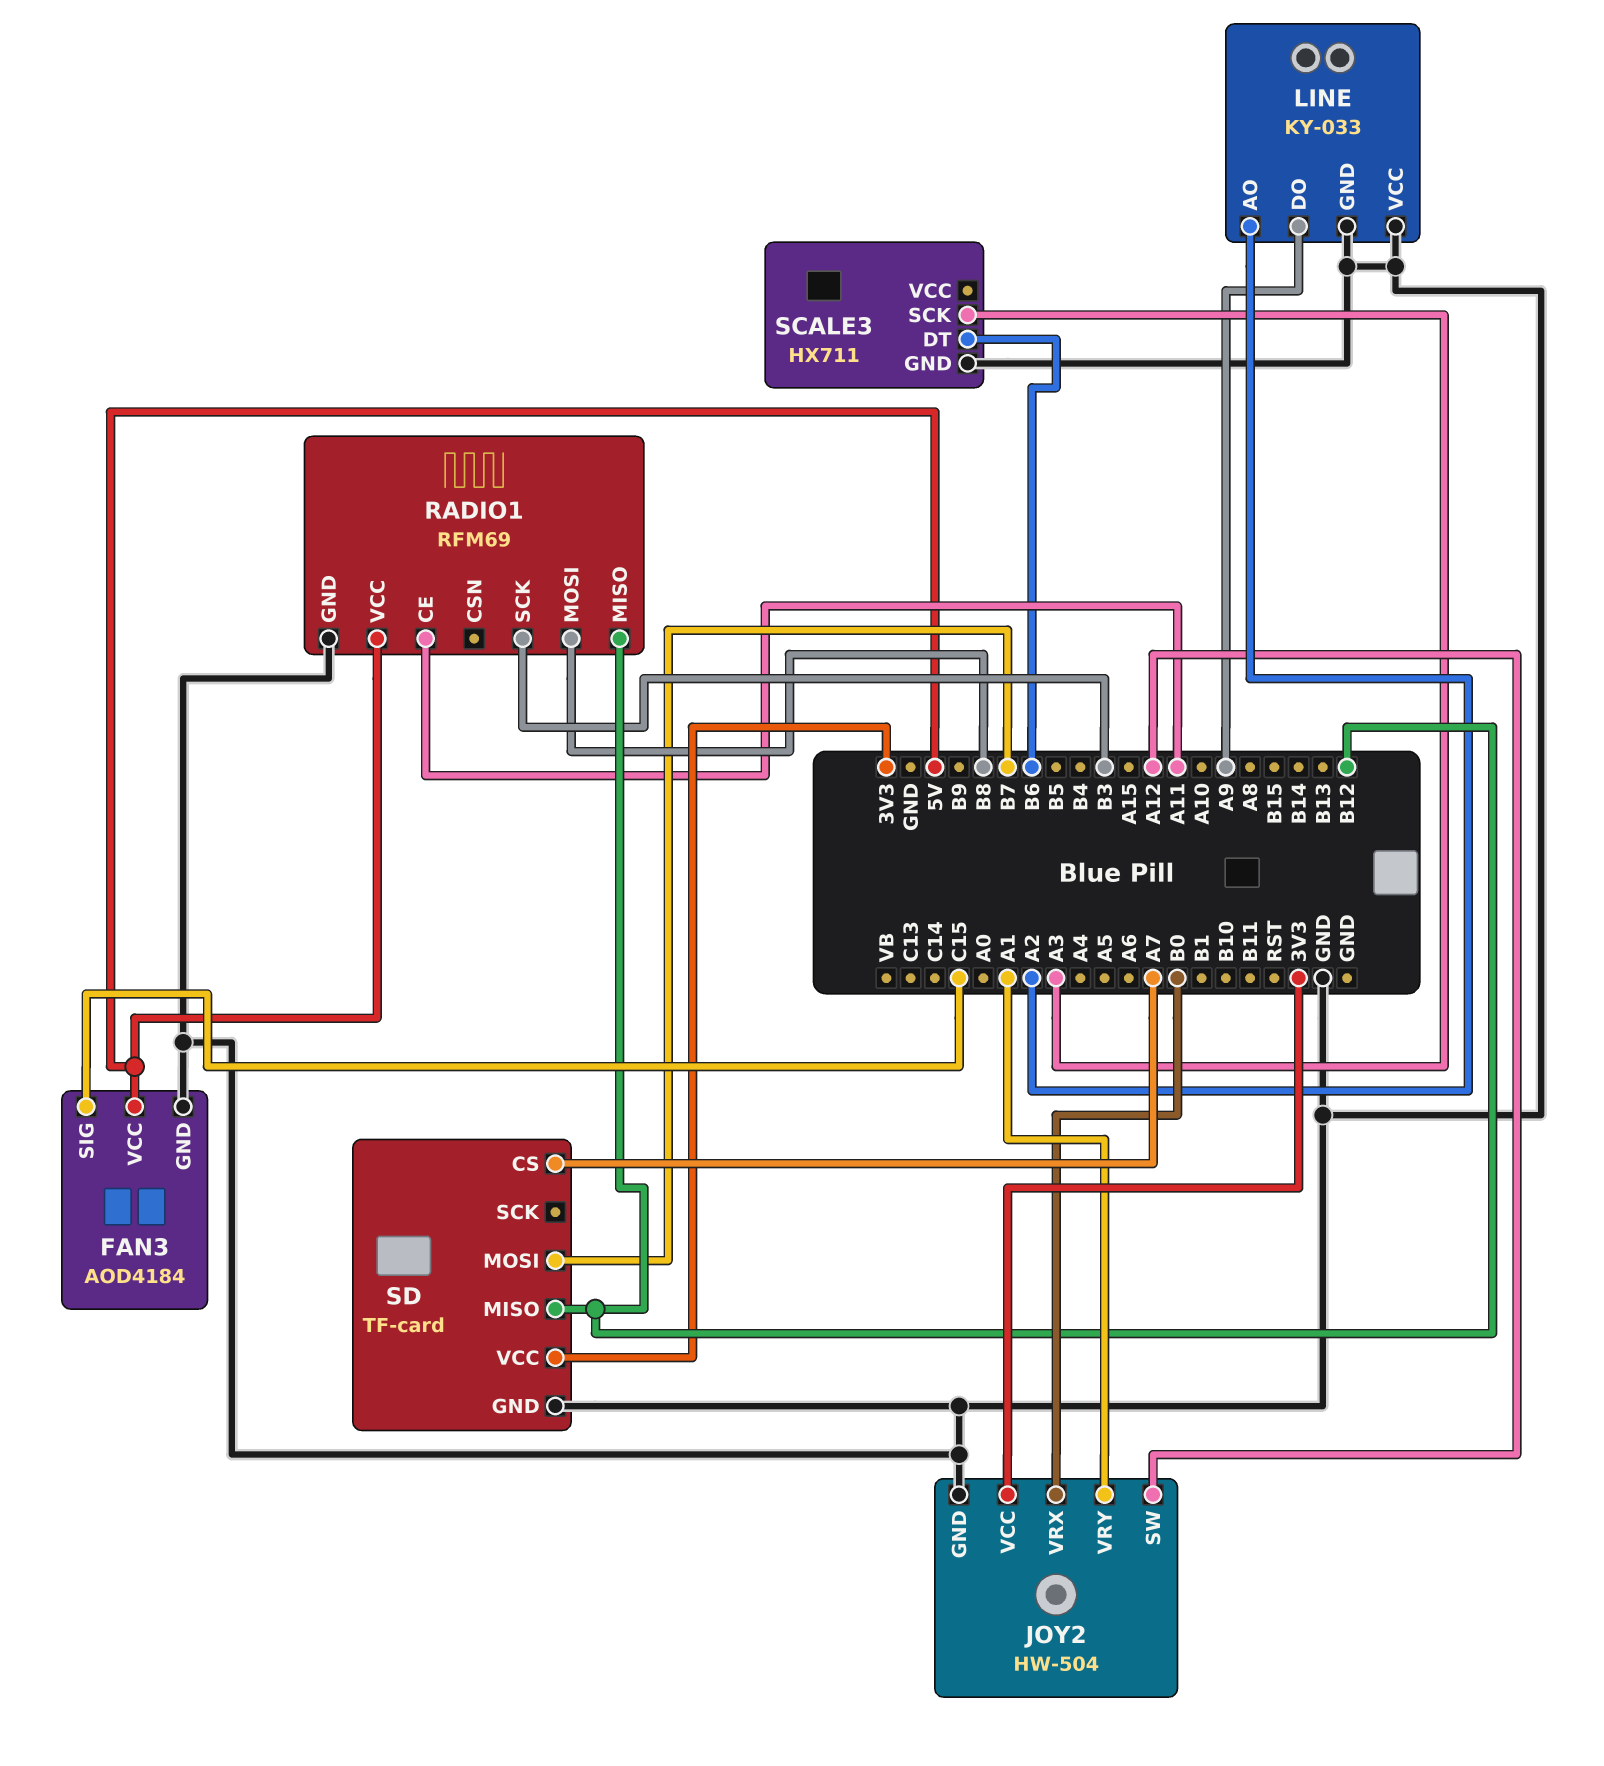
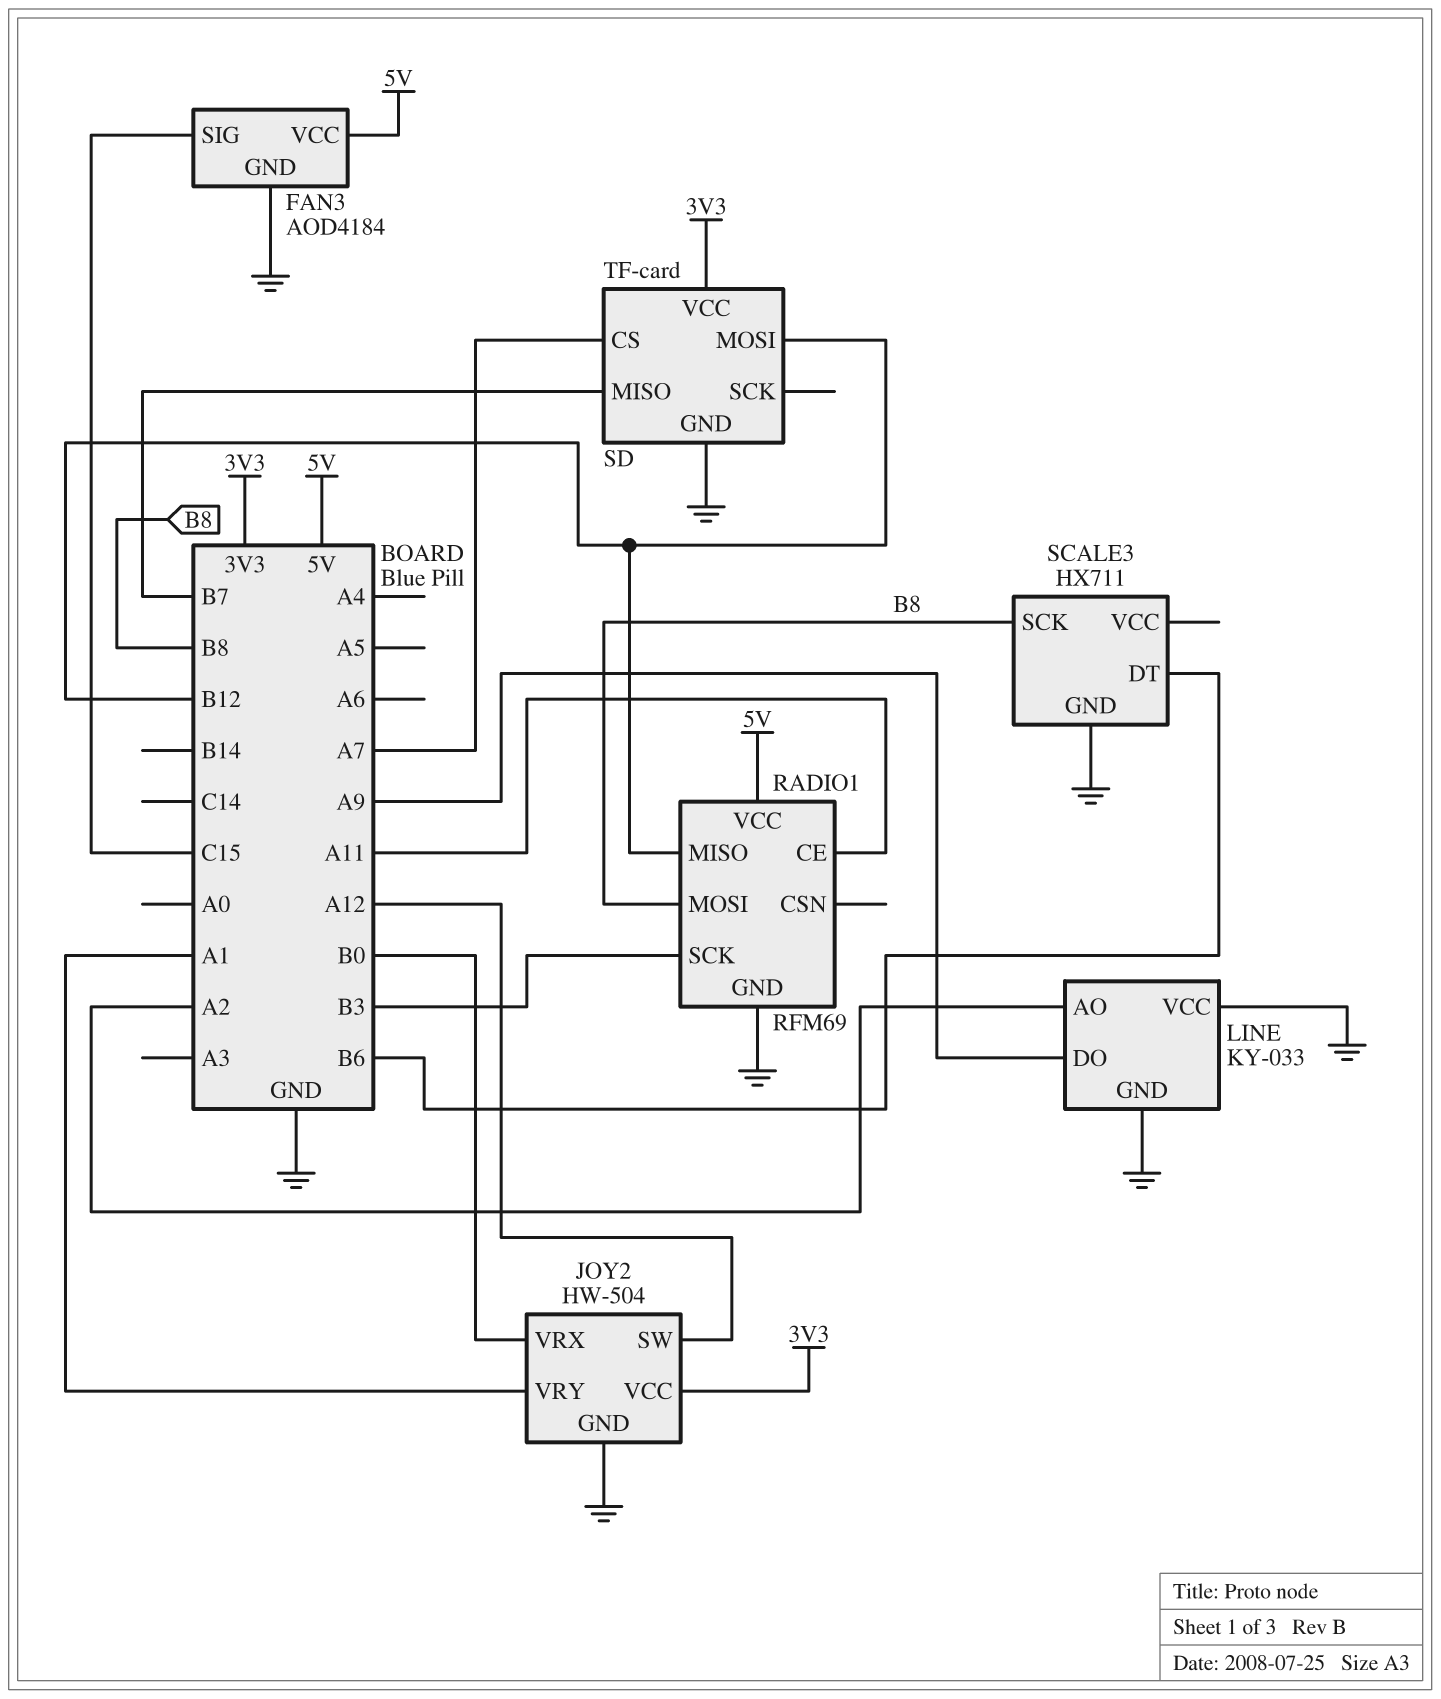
SCALE3 pin SCK: A3 -> B8
SD pin MISO: B12 -> B7
SD pin MOSI: B7 -> B12

